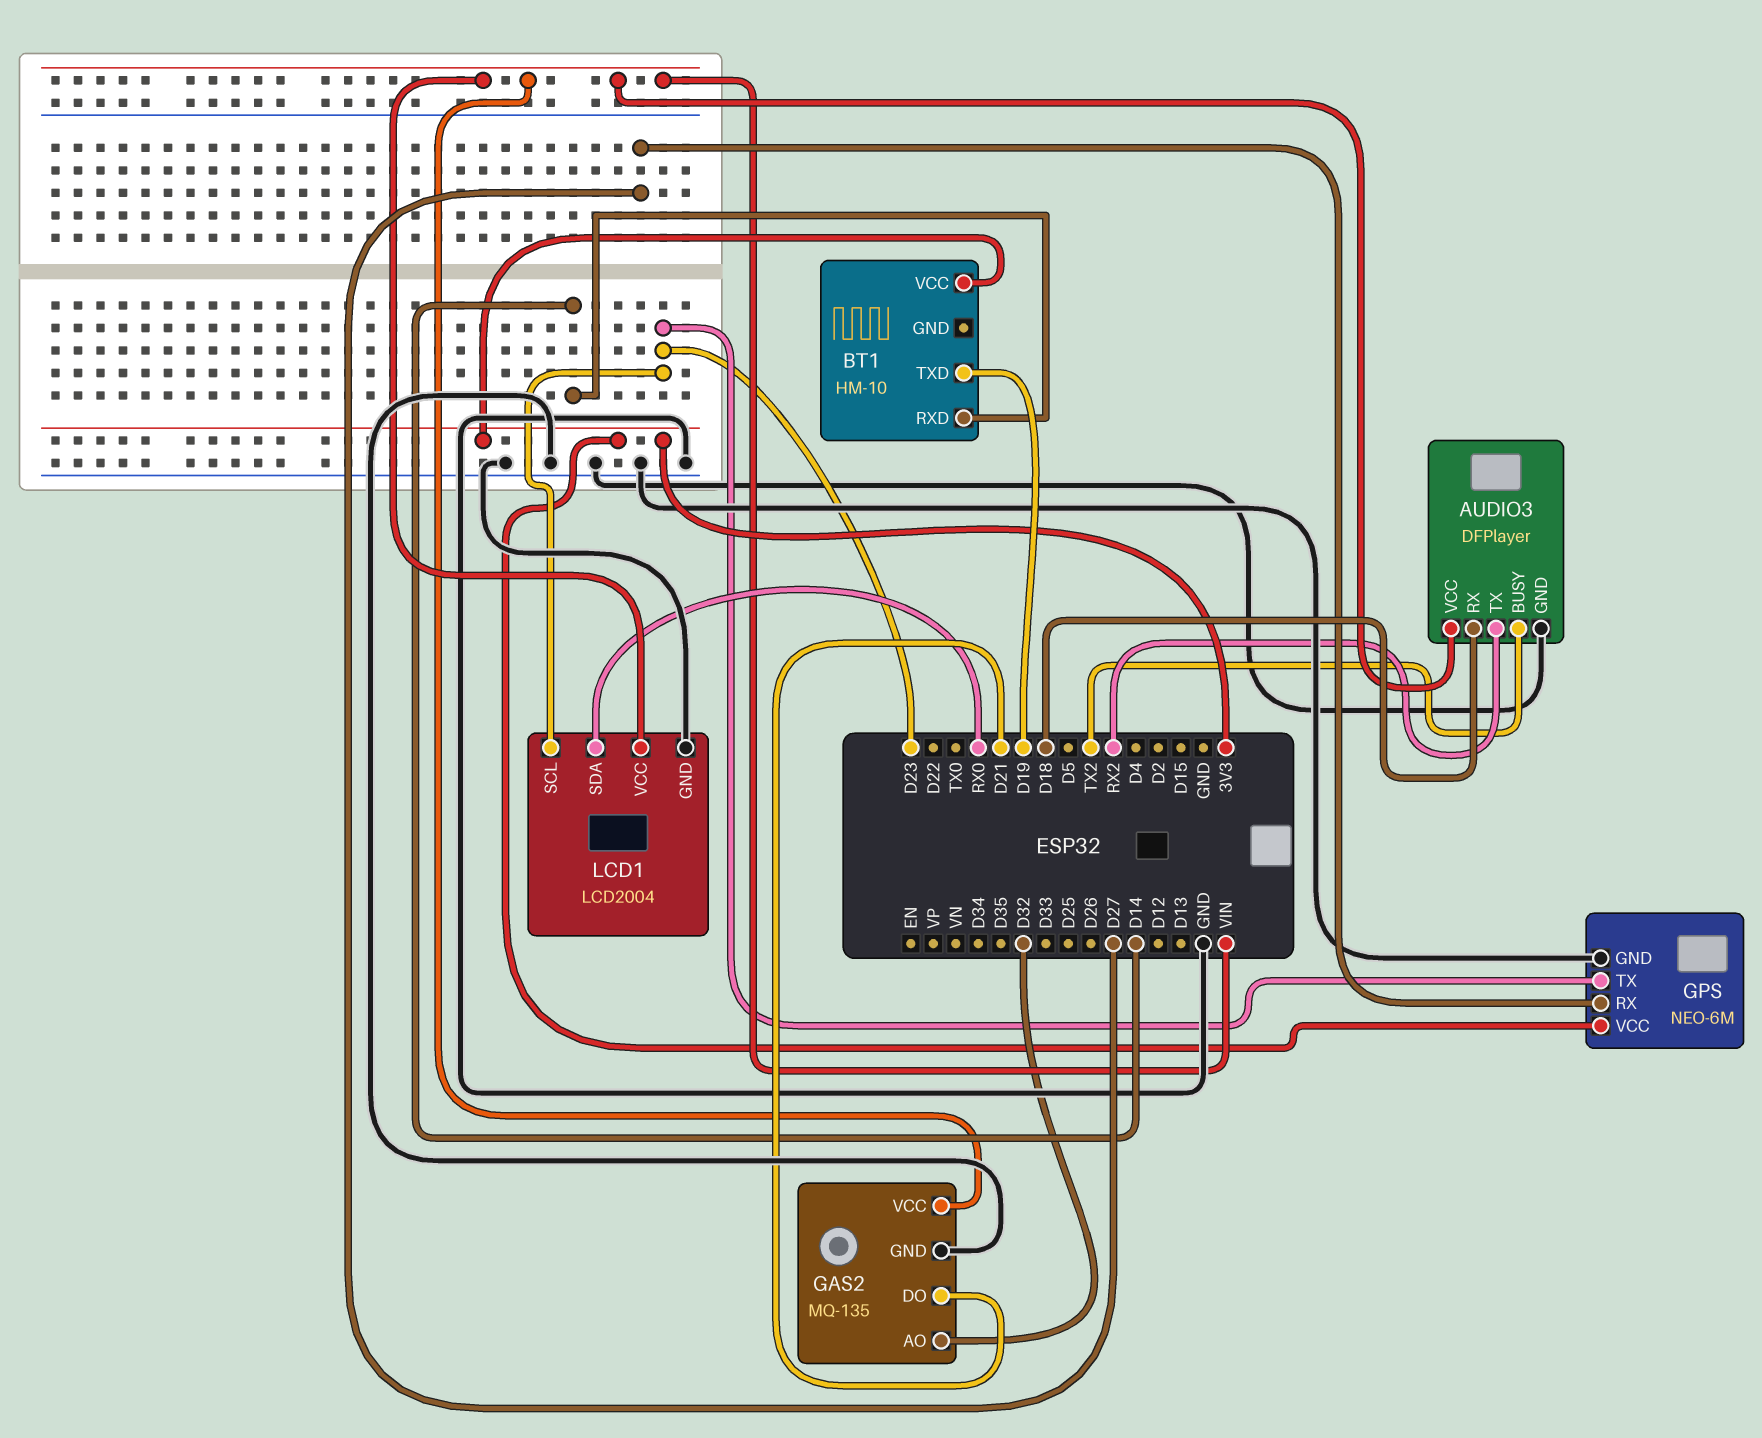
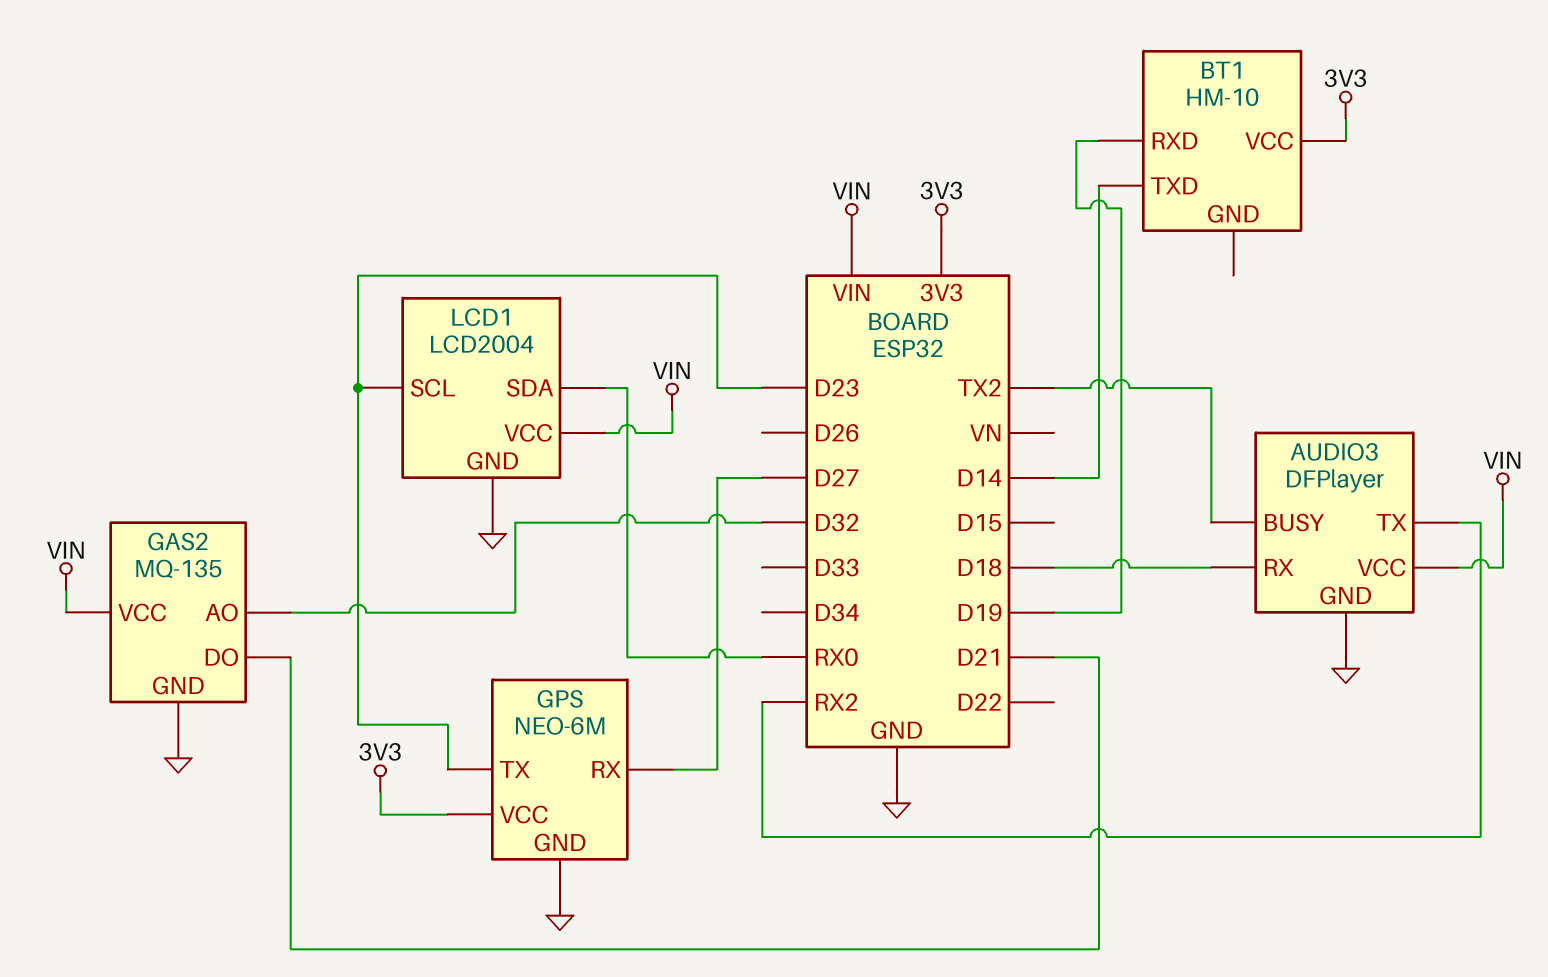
BT1 pin RXD: D14 -> D19
BT1 pin TXD: D19 -> D14

